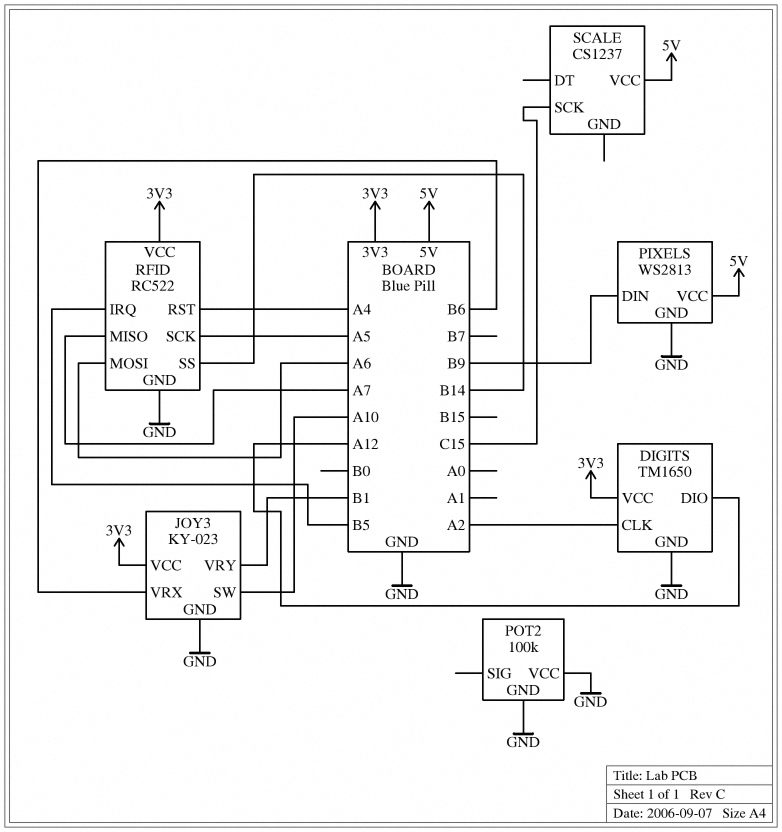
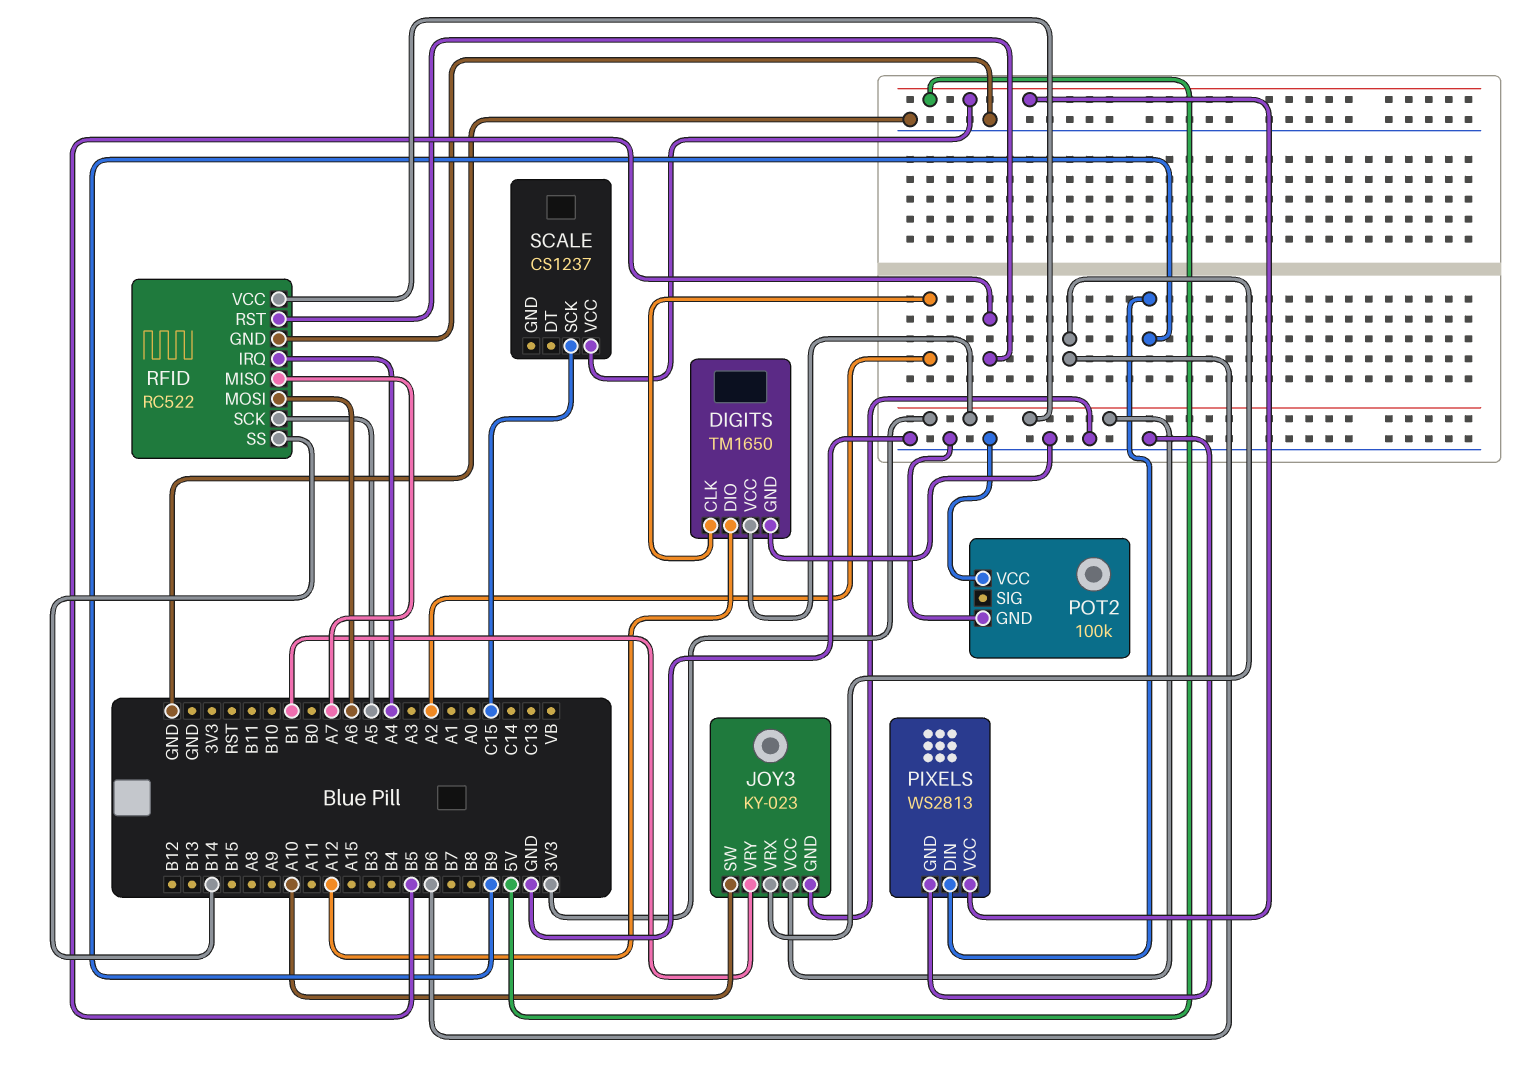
RFID pin IRQ: B5 -> A4
RFID pin RST: A4 -> B5

